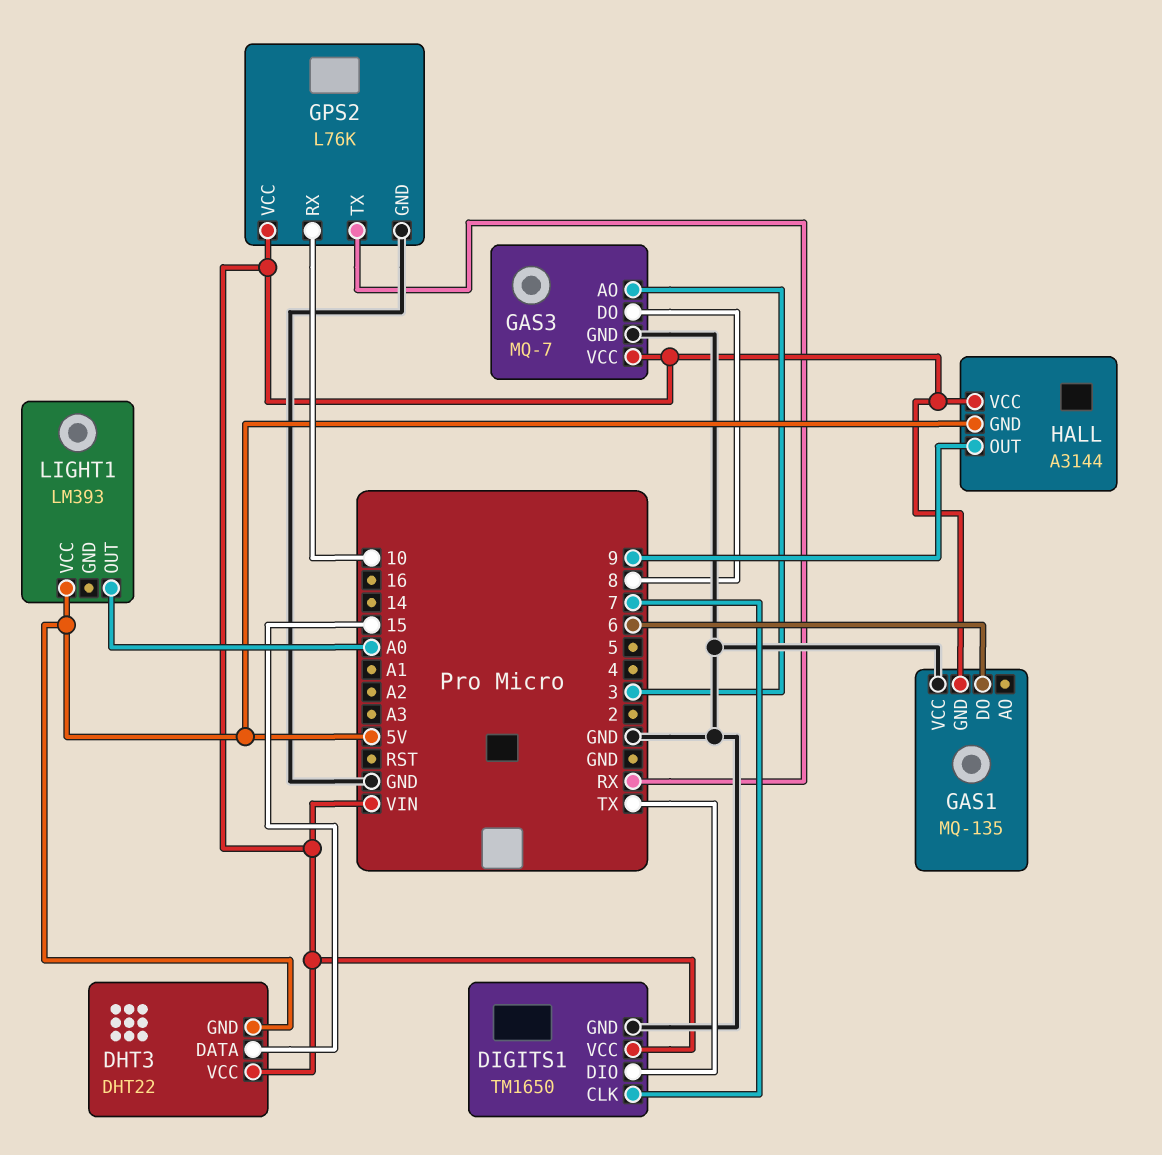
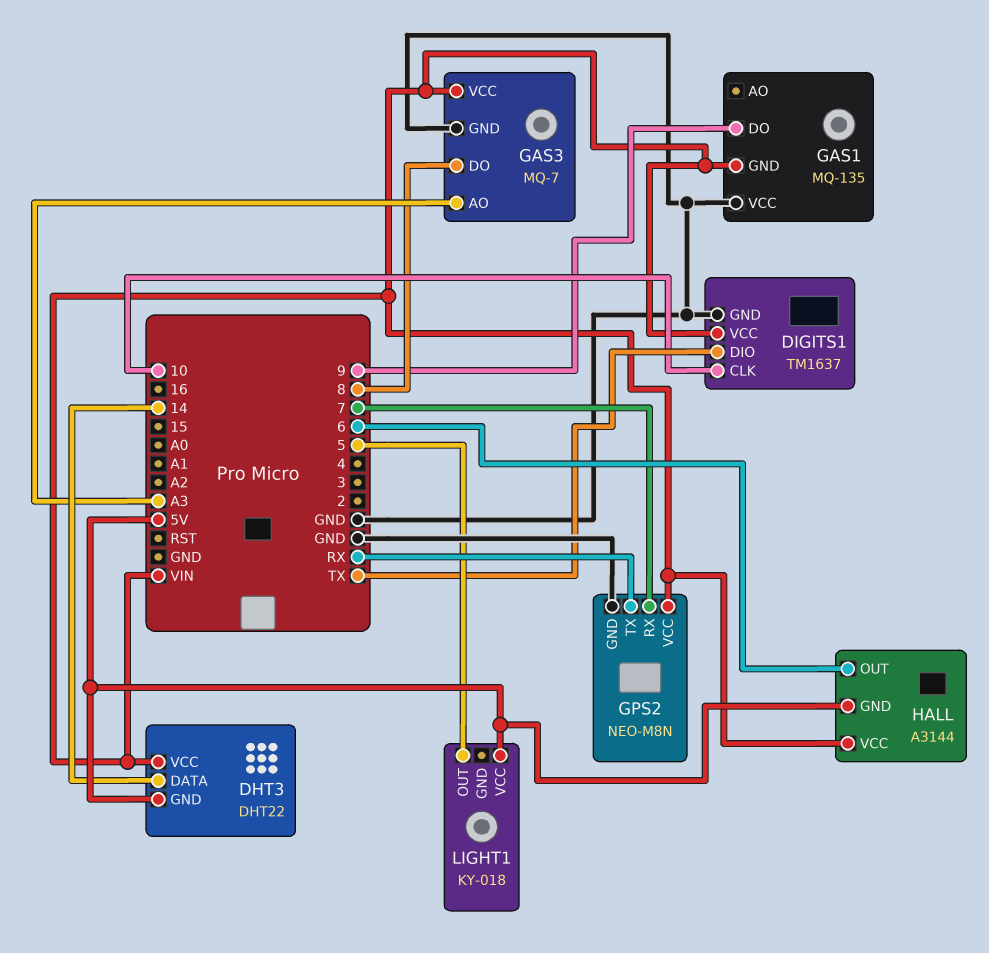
DHT3 pin DATA: 15 -> 14
DIGITS1: TM1650 -> TM1637
DIGITS1 pin CLK: 7 -> 10
GAS1 pin DO: 6 -> 9
GAS3 pin AO: 3 -> A3
GPS2: L76K -> NEO-M8N
GPS2 pin RX: 10 -> 7
HALL pin OUT: 9 -> 6
LIGHT1: LM393 -> KY-018
LIGHT1 pin OUT: A0 -> 5

